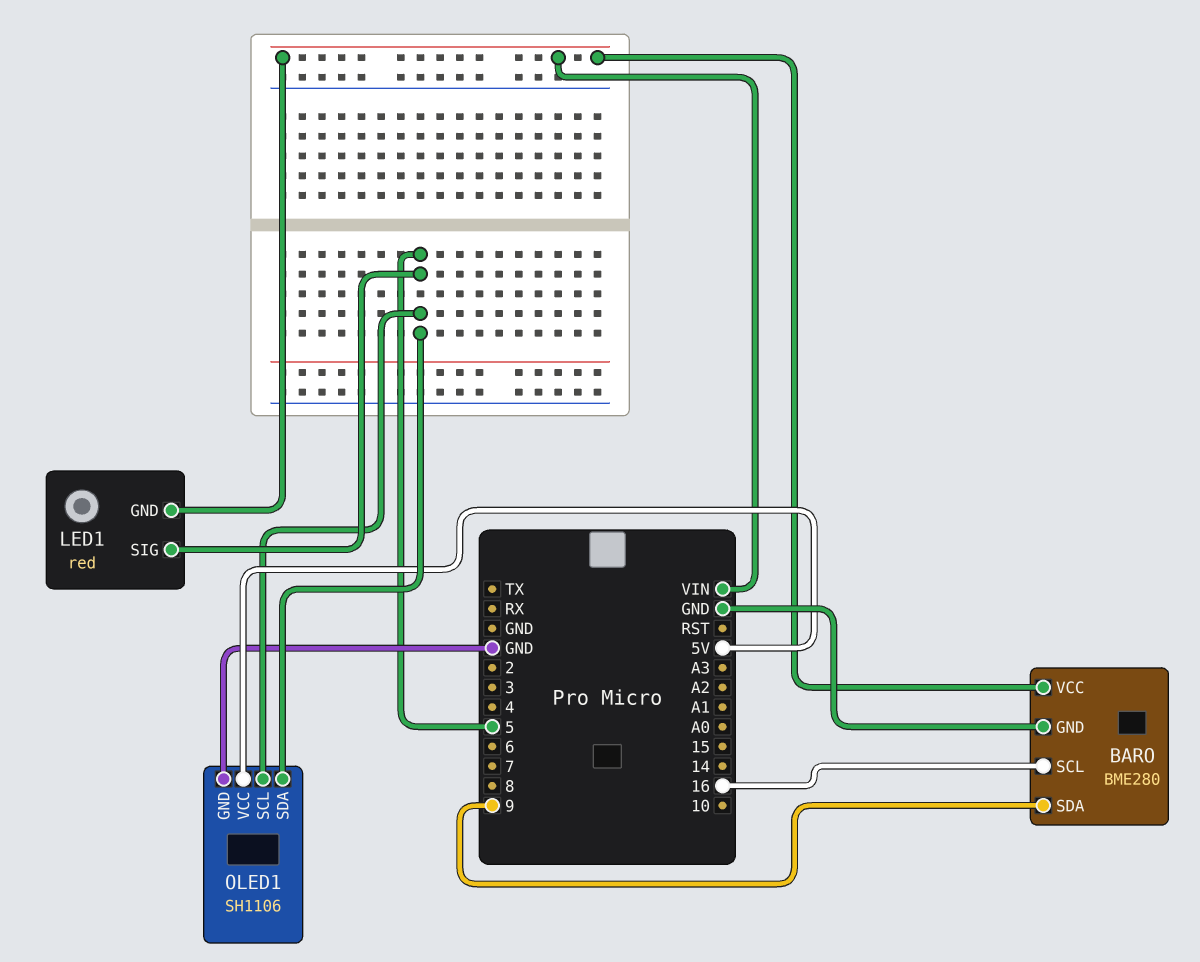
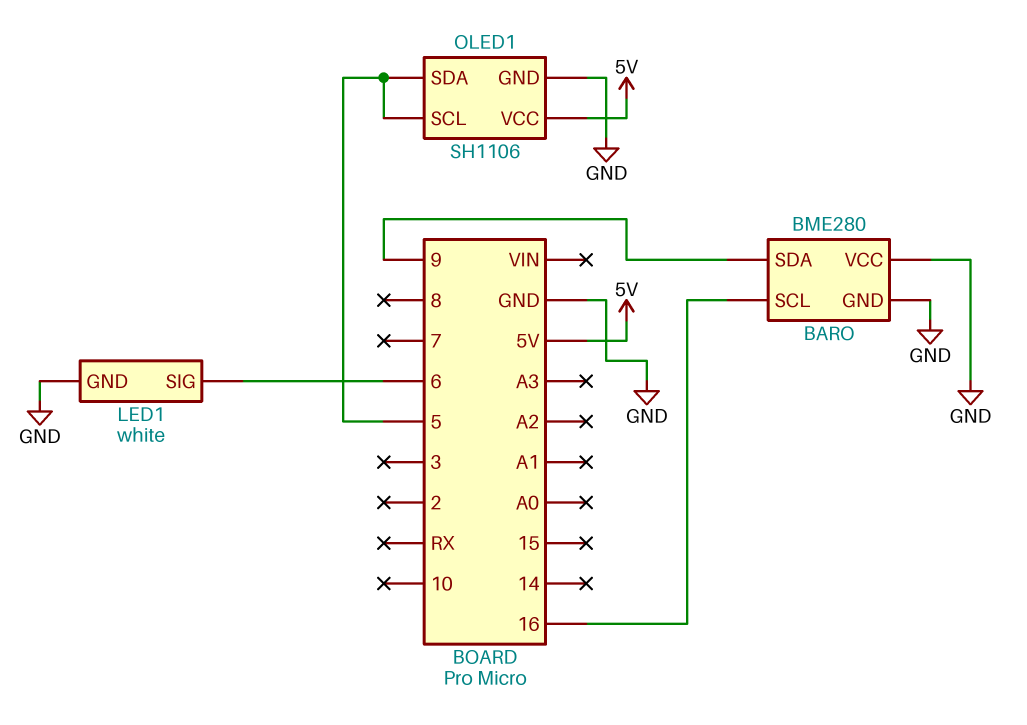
BARO pin VCC: VIN -> GND
LED1: red -> white
LED1 pin GND: VIN -> GND
LED1 pin SIG: 5 -> 6

